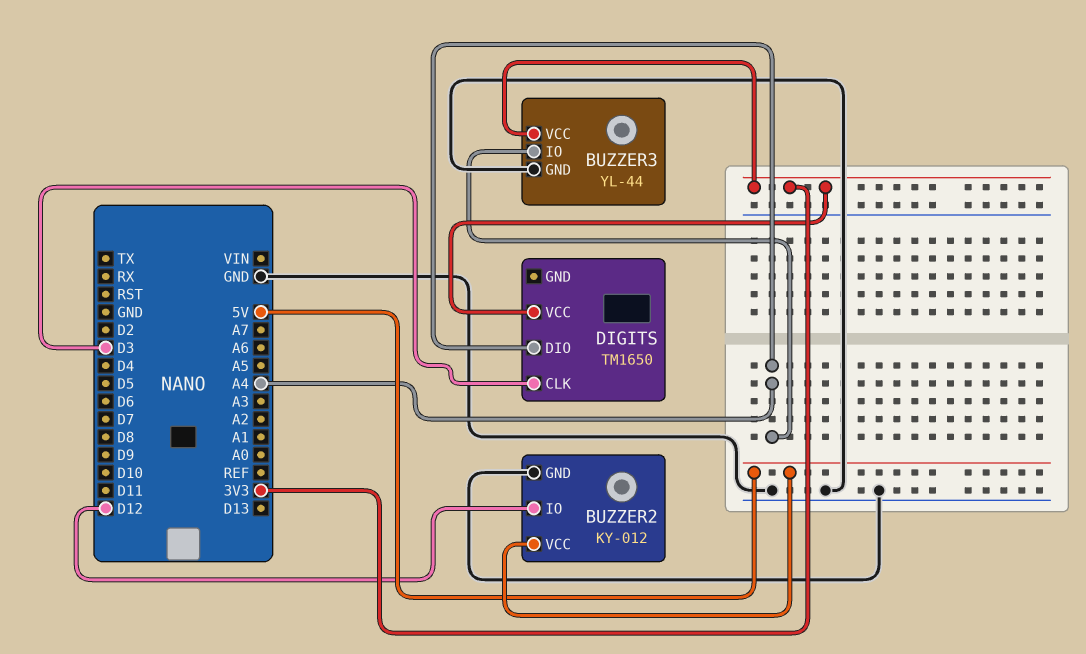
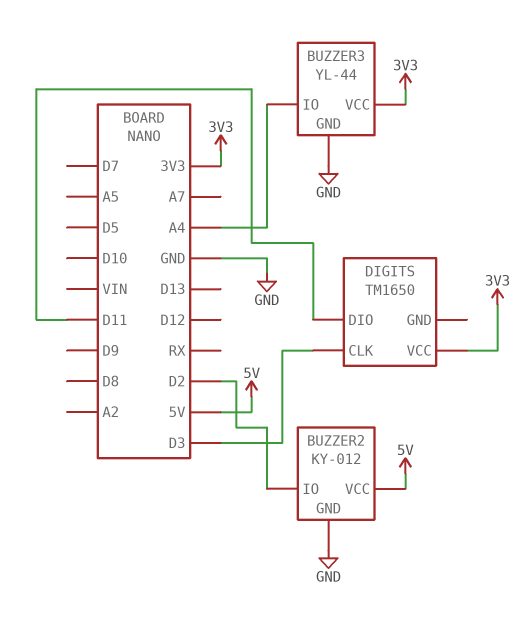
BUZZER2 pin IO: D12 -> D2
DIGITS pin DIO: A4 -> D11

